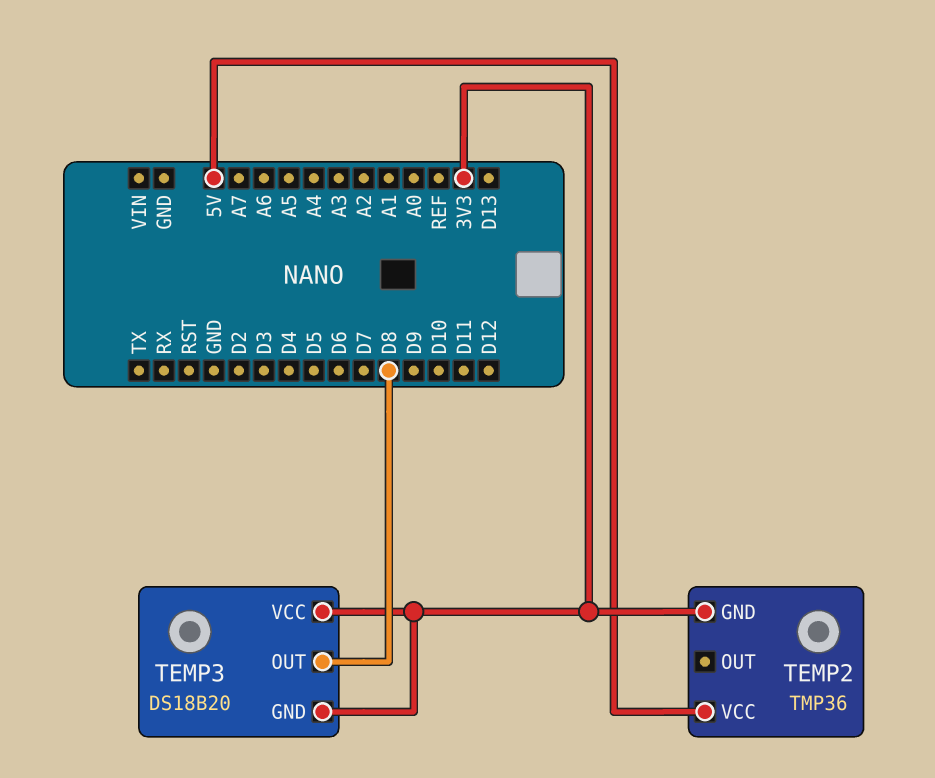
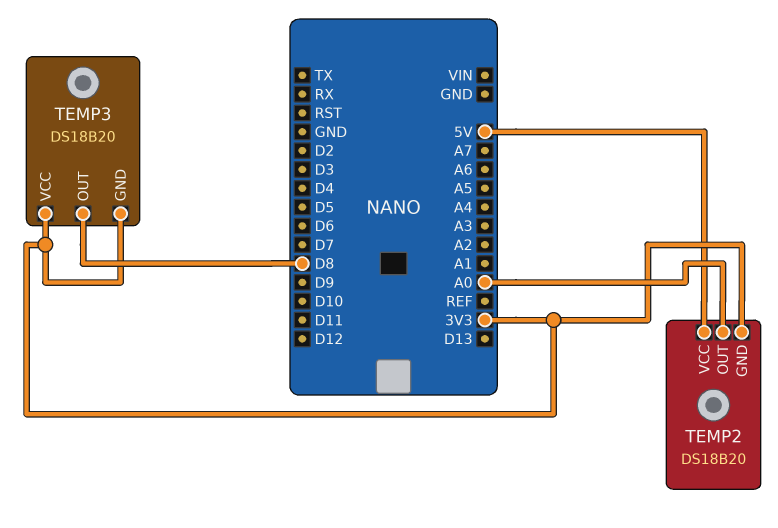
TEMP2: TMP36 -> DS18B20
TEMP2 pin OUT: none -> A0

